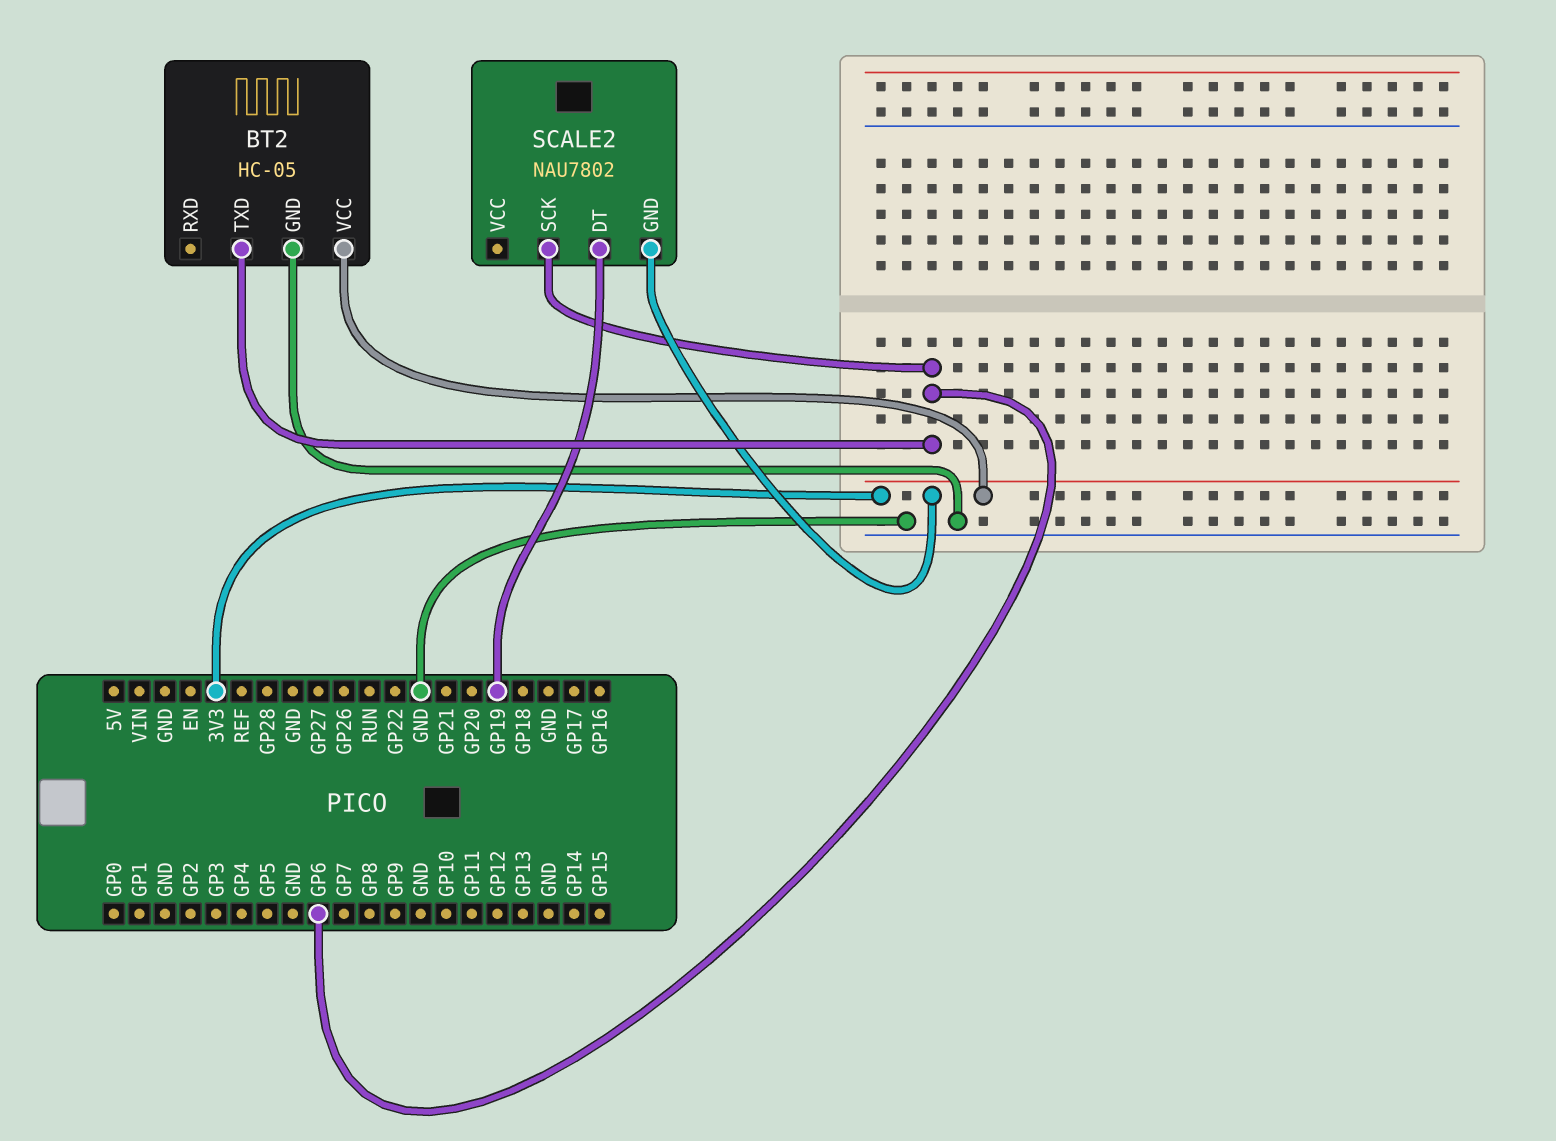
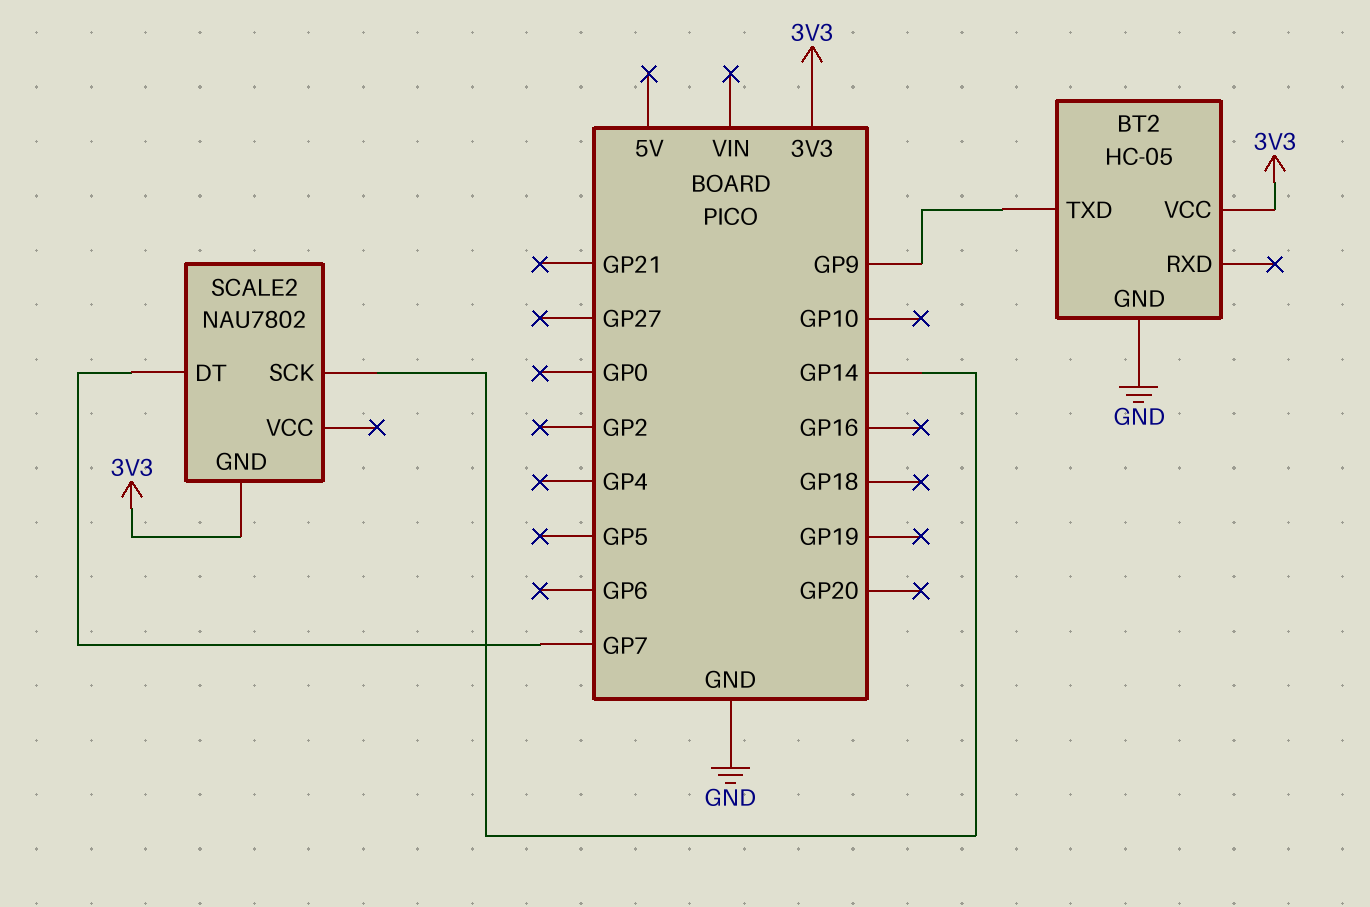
BT2 pin TXD: GP6 -> GP9
SCALE2 pin DT: GP19 -> GP7
SCALE2 pin SCK: GP6 -> GP14

